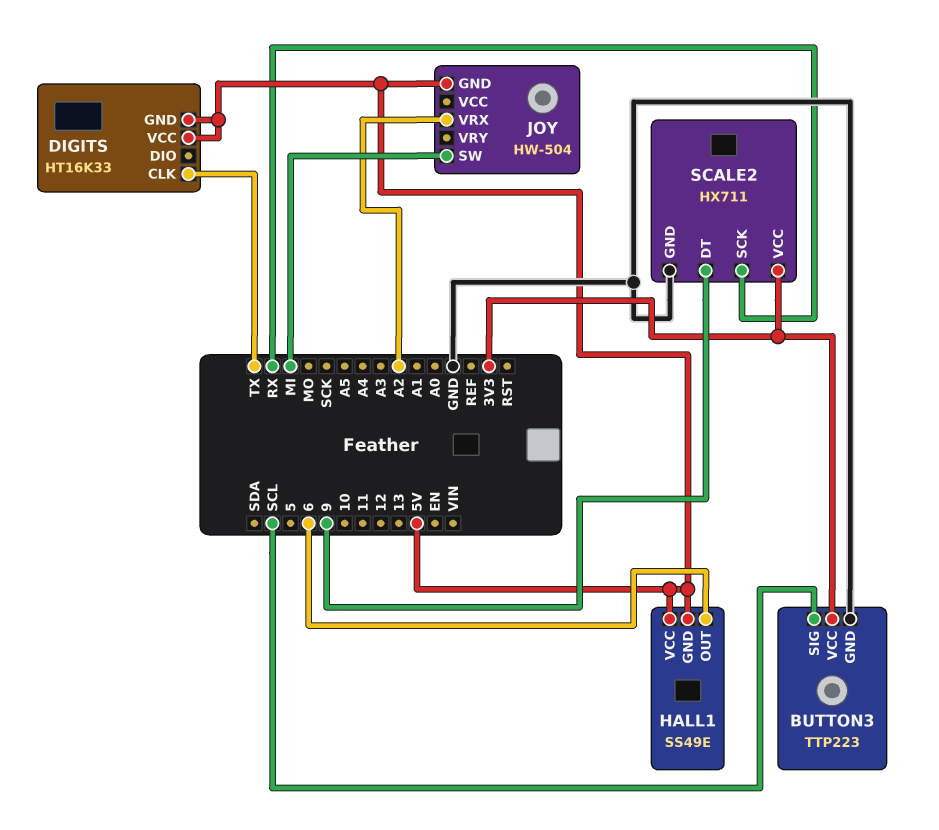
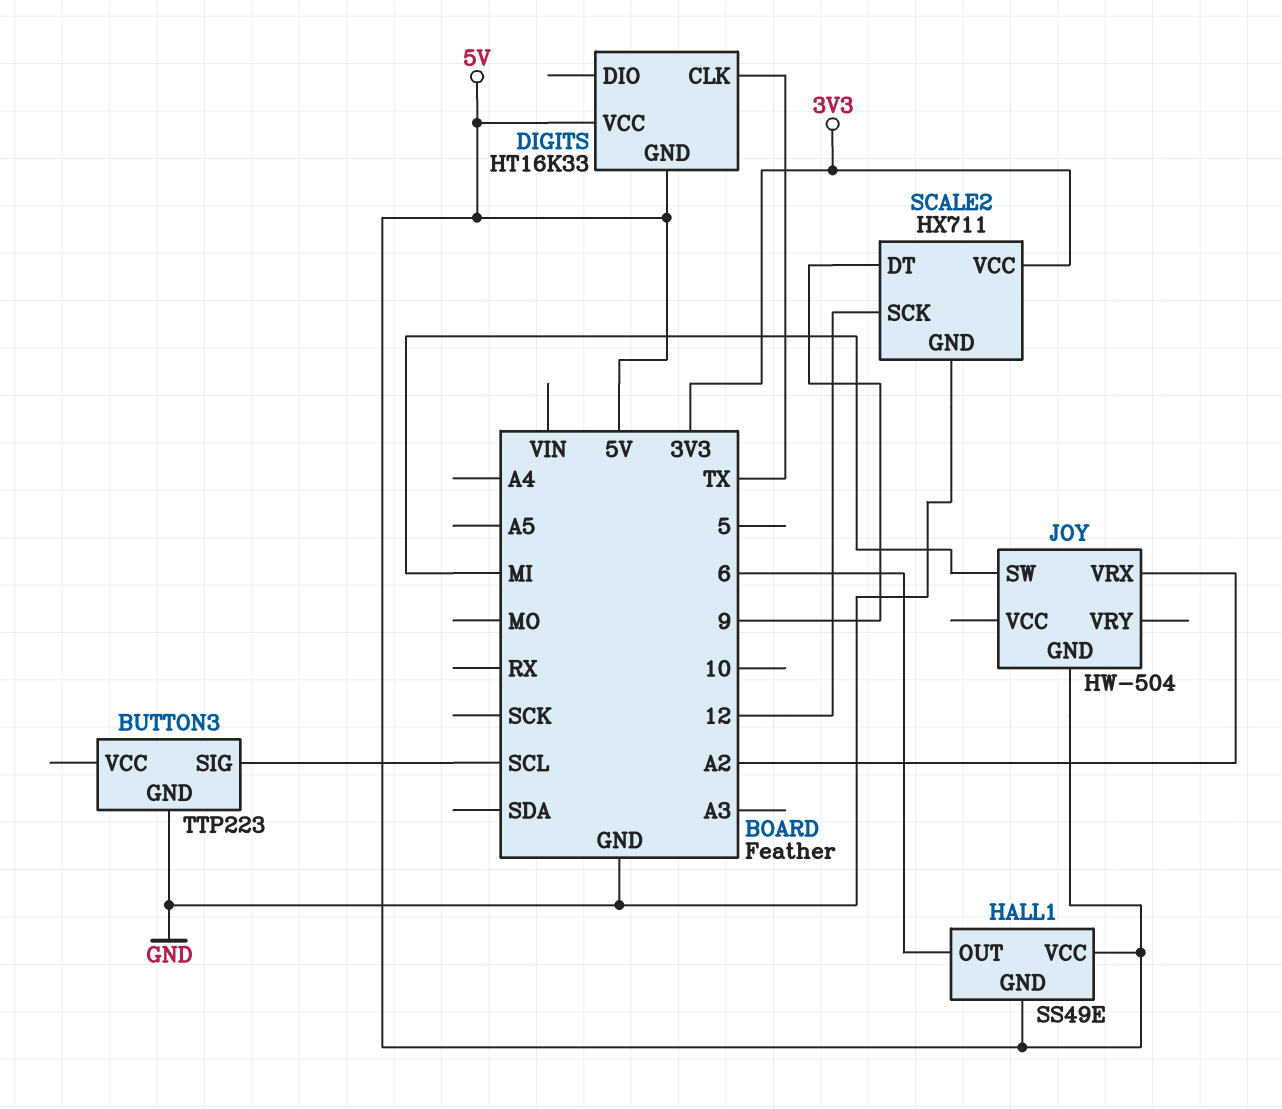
BUTTON3 pin VCC: 3V3 -> none
SCALE2 pin SCK: RX -> 12

